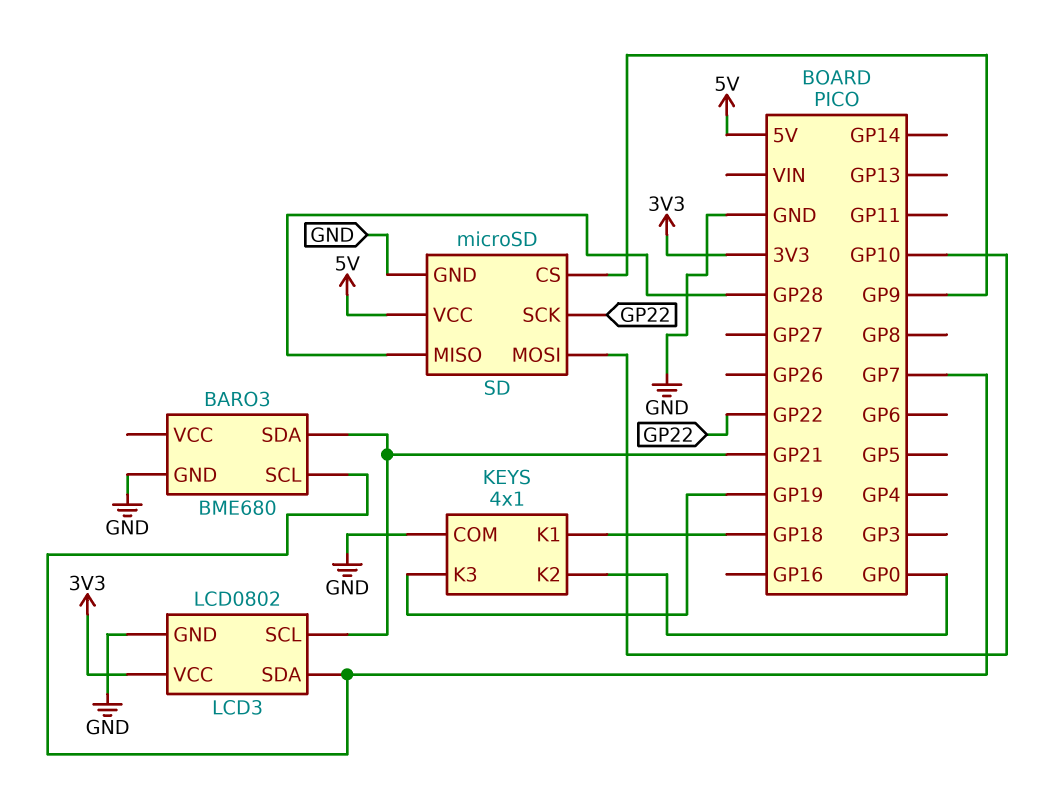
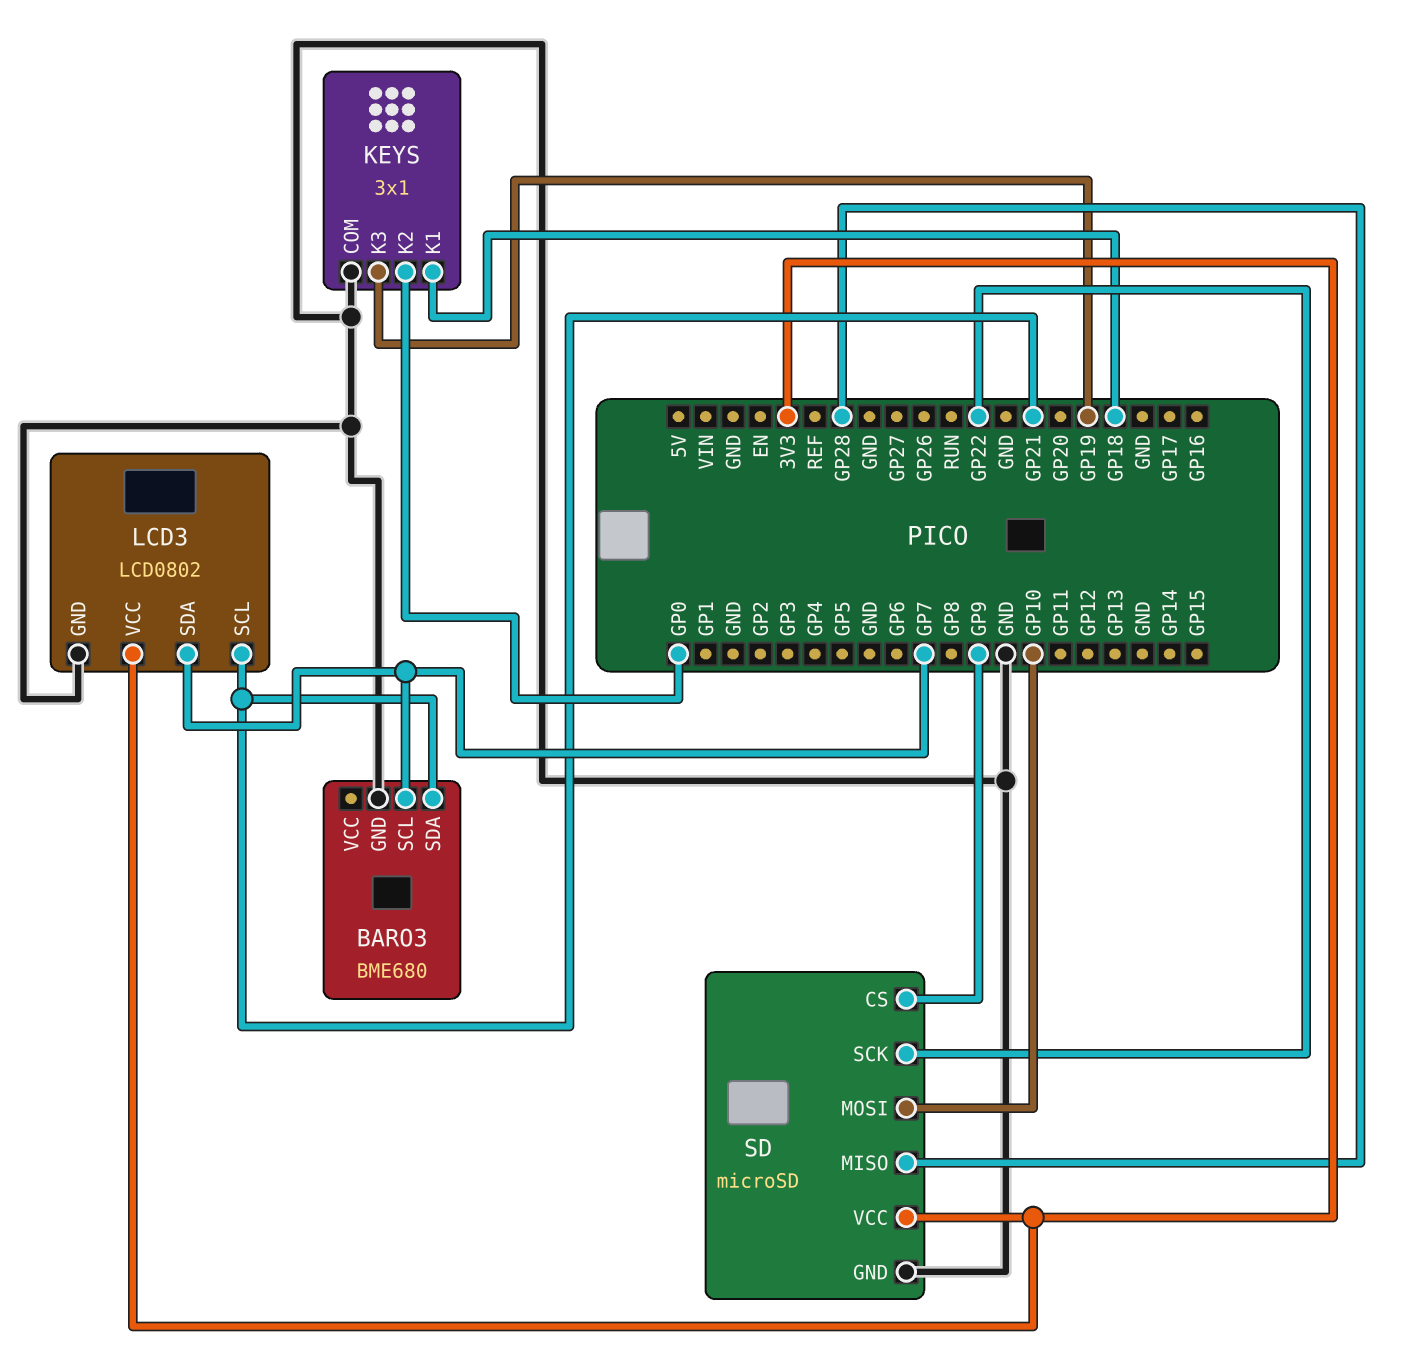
KEYS: 4x1 -> 3x1
SD pin VCC: 5V -> 3V3

